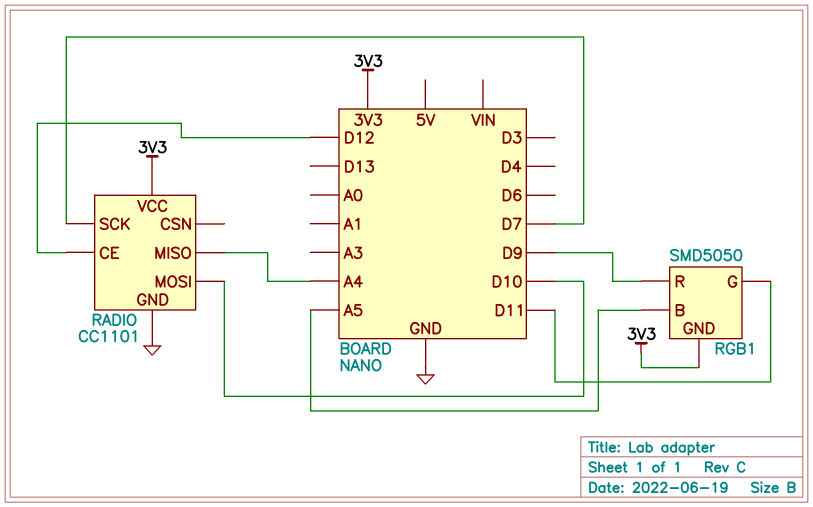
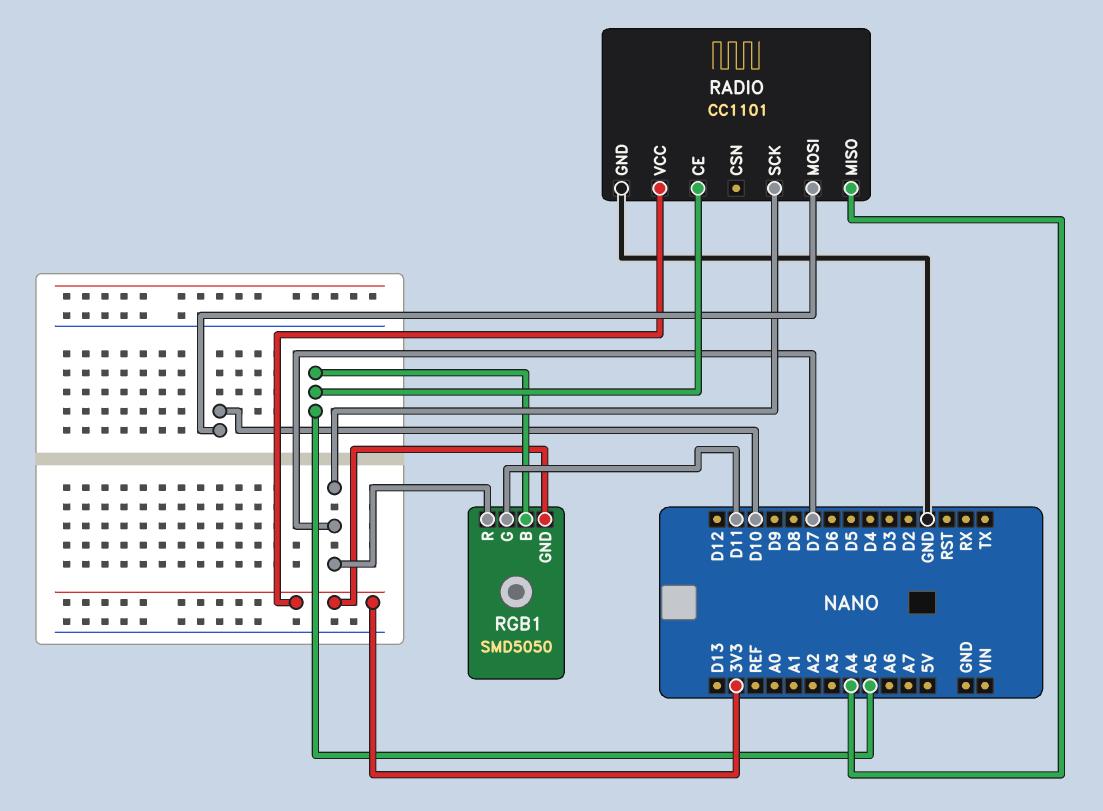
RADIO pin CE: D12 -> A5
RGB1 pin R: D9 -> D7

